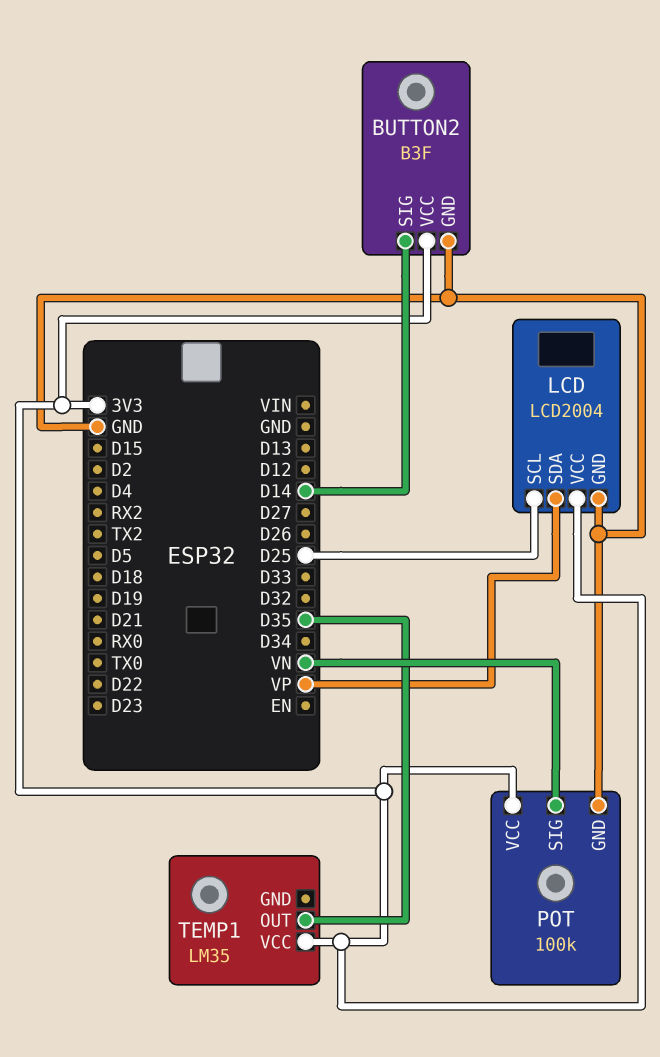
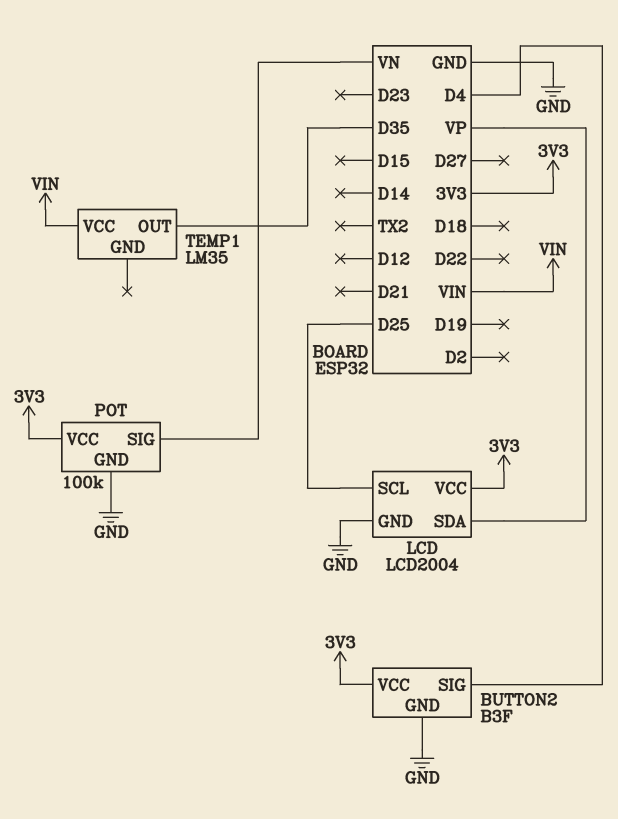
BUTTON2 pin SIG: D14 -> D4
TEMP1 pin VCC: 3V3 -> VIN

